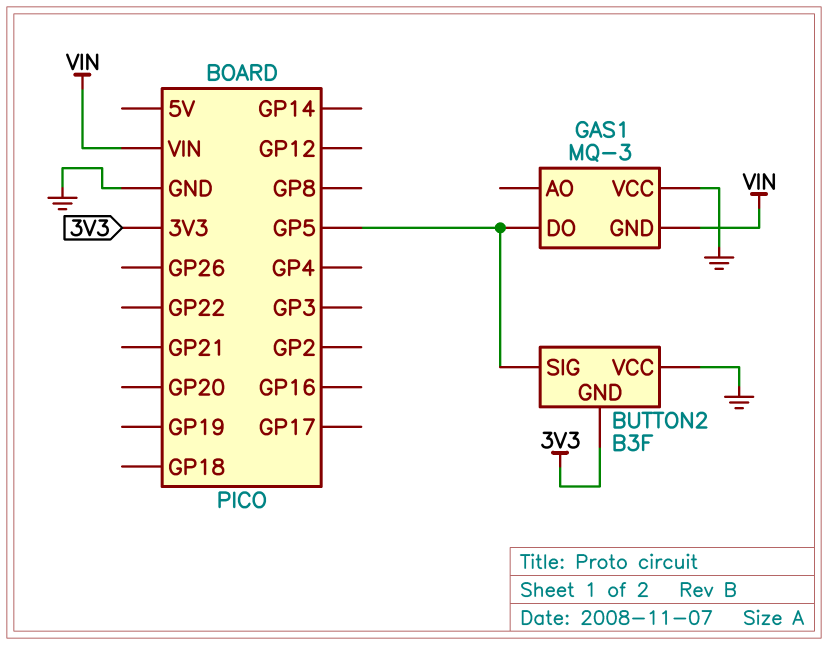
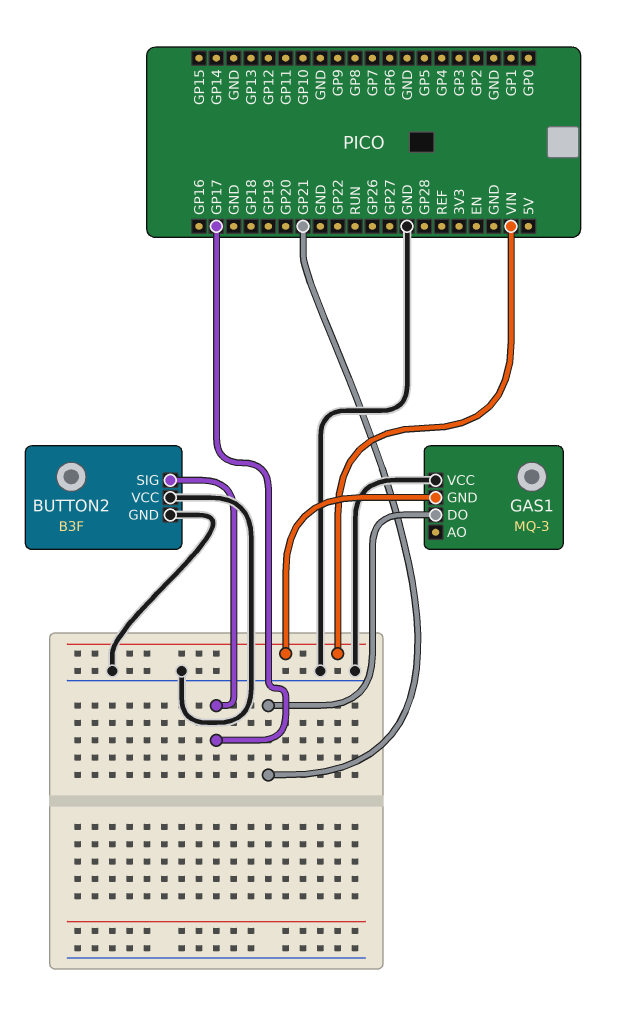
BUTTON2 pin GND: 3V3 -> GND
BUTTON2 pin SIG: GP5 -> GP17
GAS1 pin DO: GP5 -> GP21

